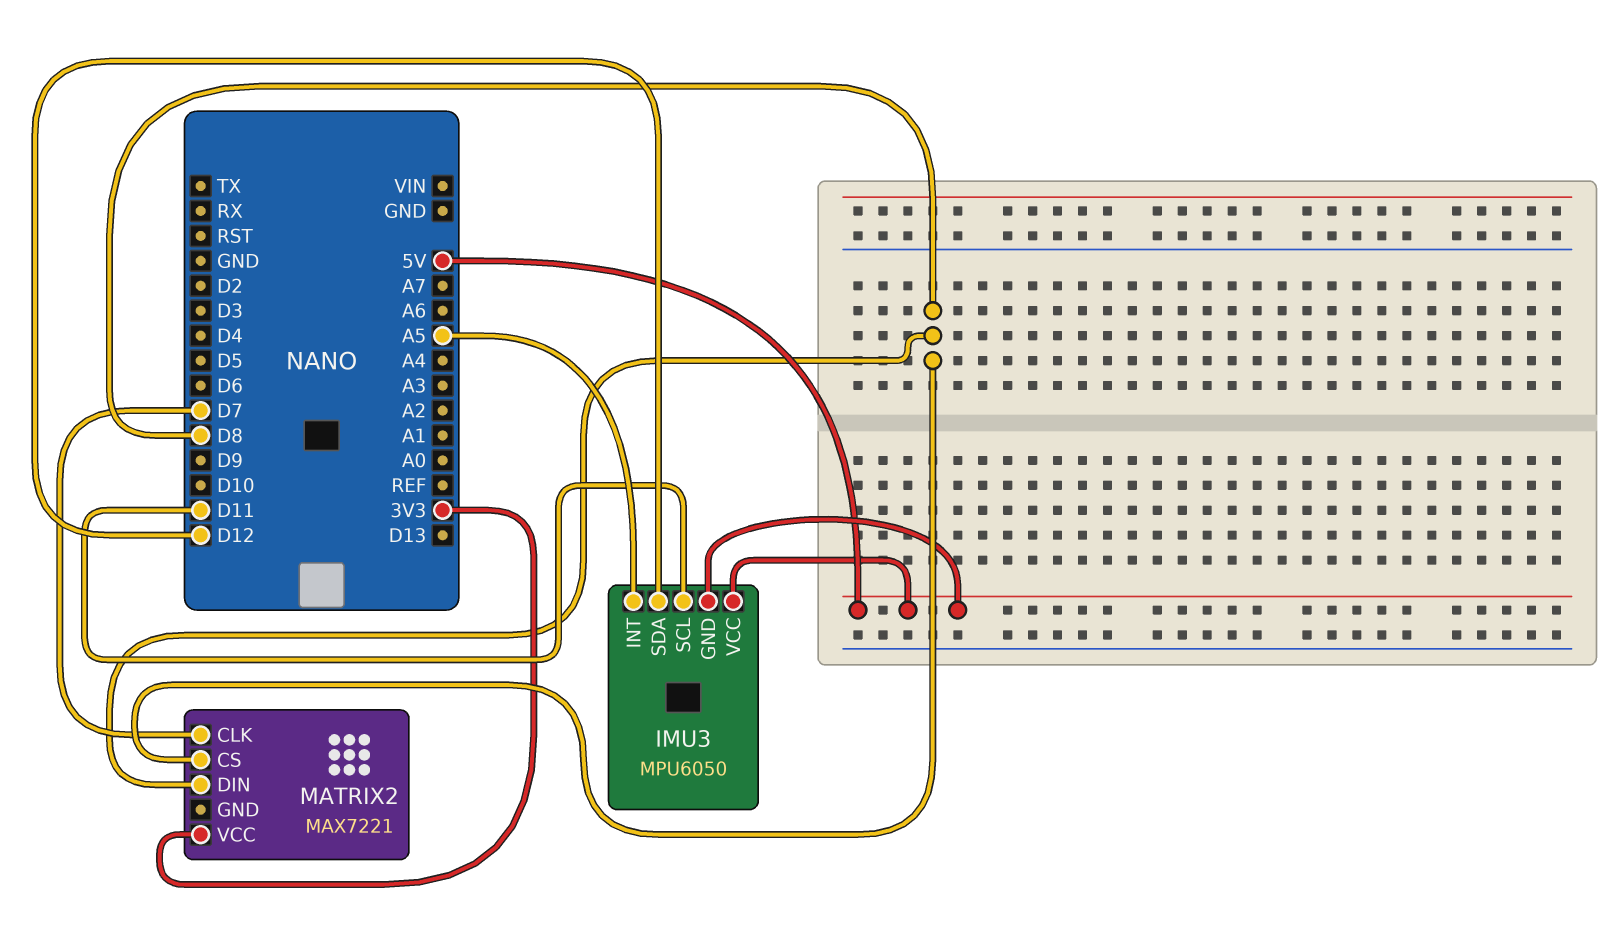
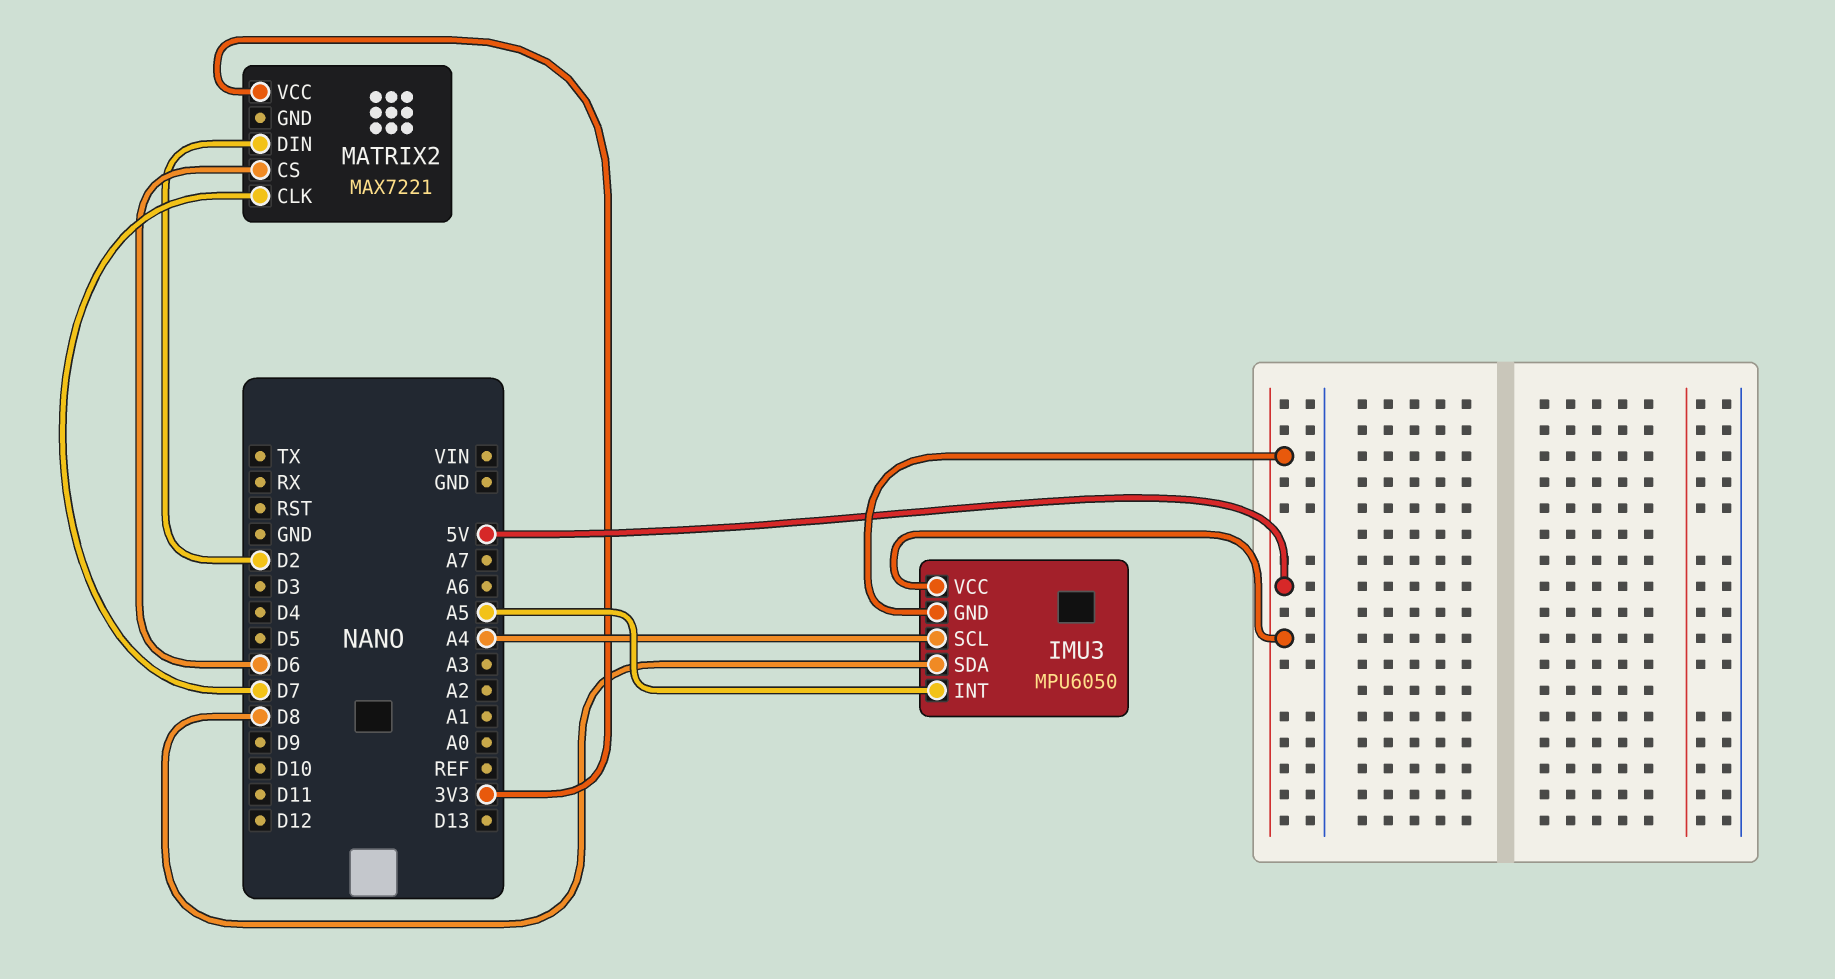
IMU3 pin SCL: D11 -> A4
IMU3 pin SDA: D12 -> D8
MATRIX2 pin CS: D8 -> D6
MATRIX2 pin DIN: D8 -> D2

